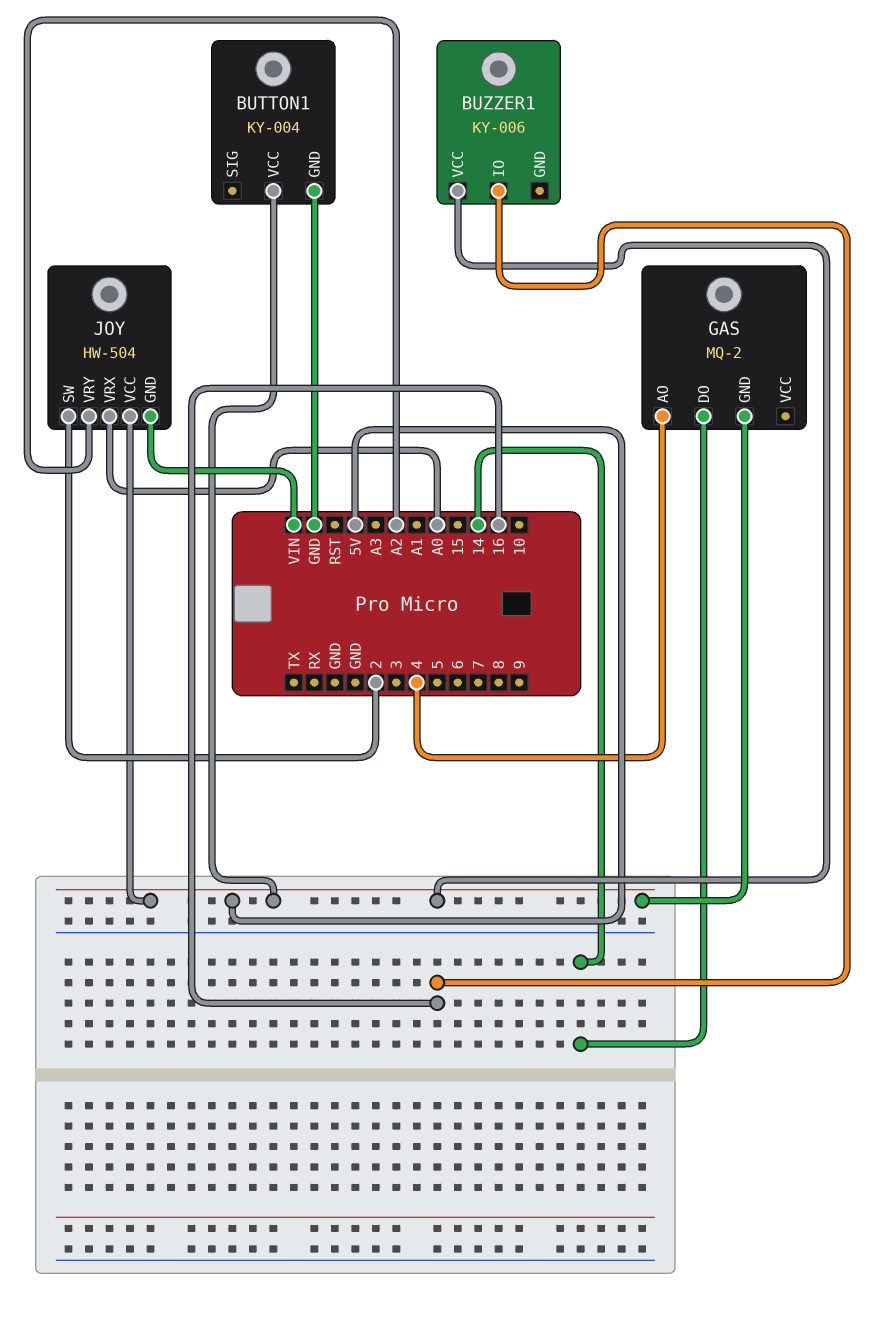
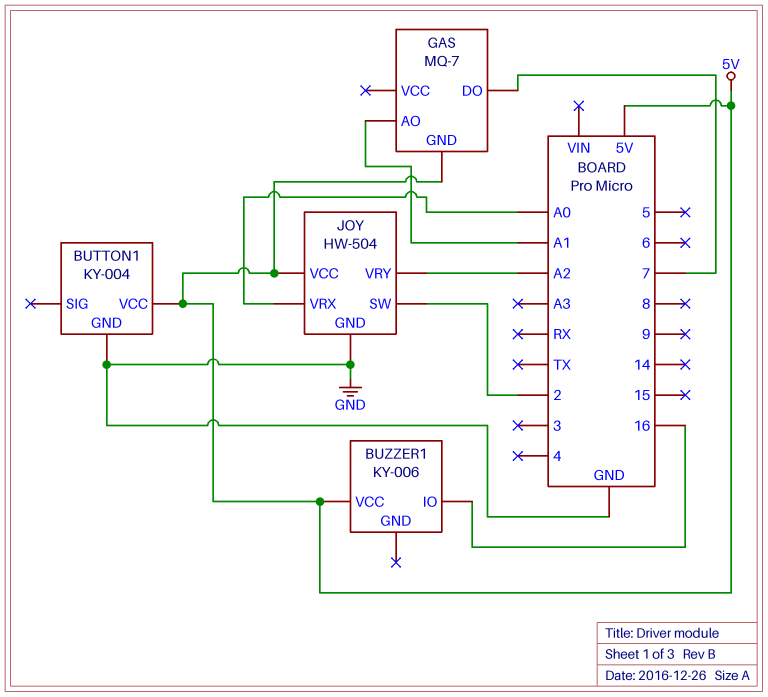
GAS: MQ-2 -> MQ-7
GAS pin AO: 4 -> A1
GAS pin DO: 14 -> 7
JOY pin GND: VIN -> GND

